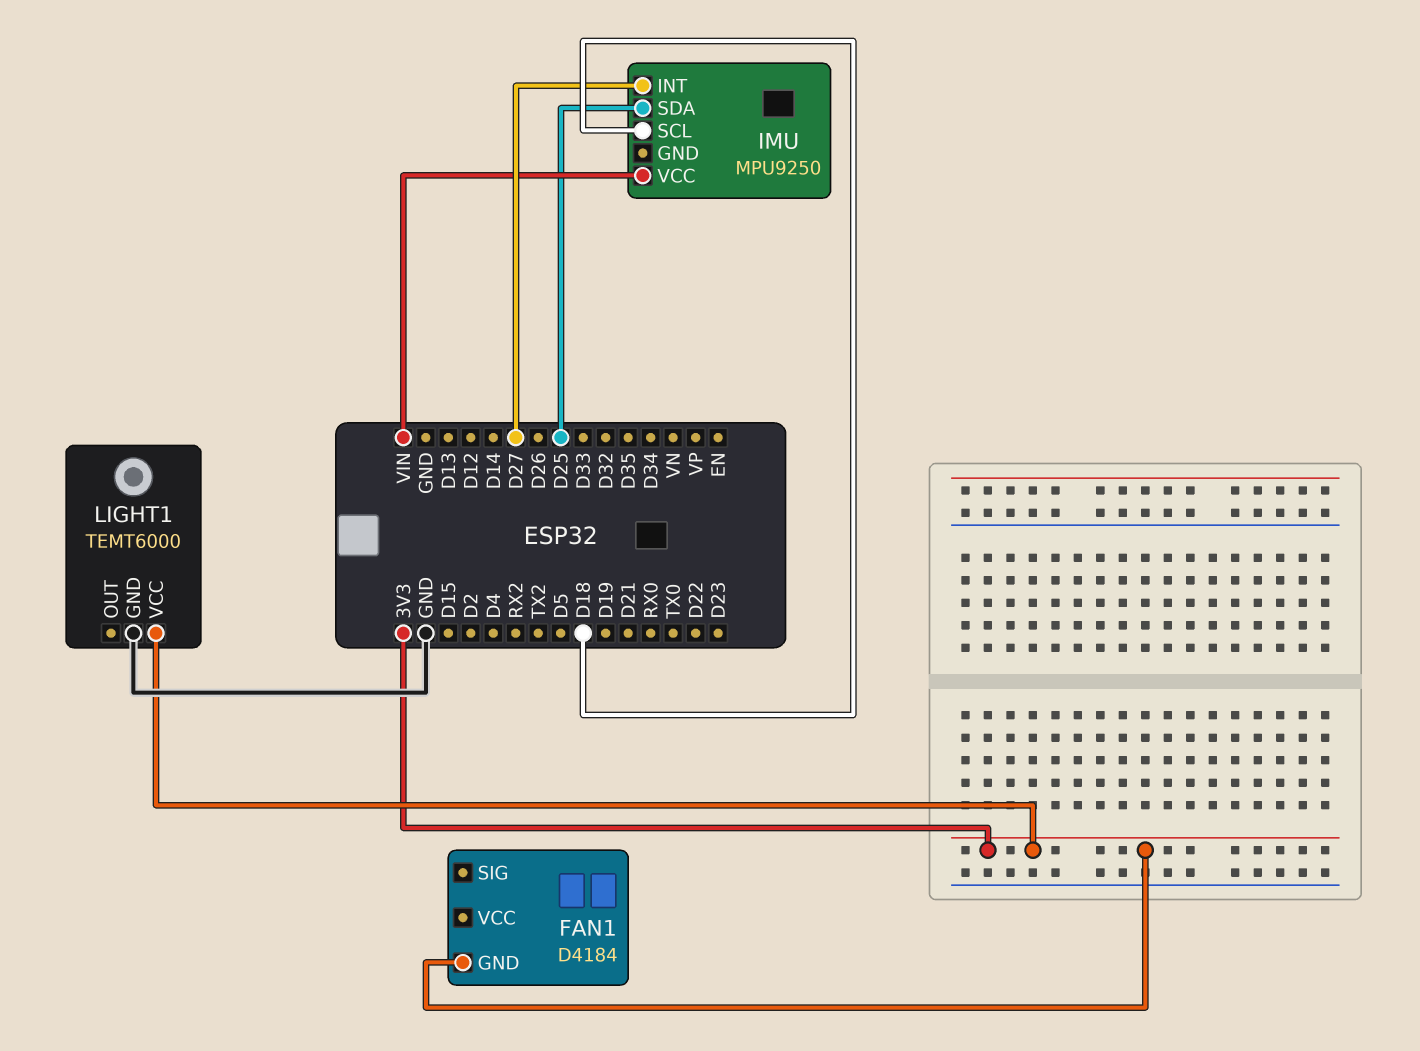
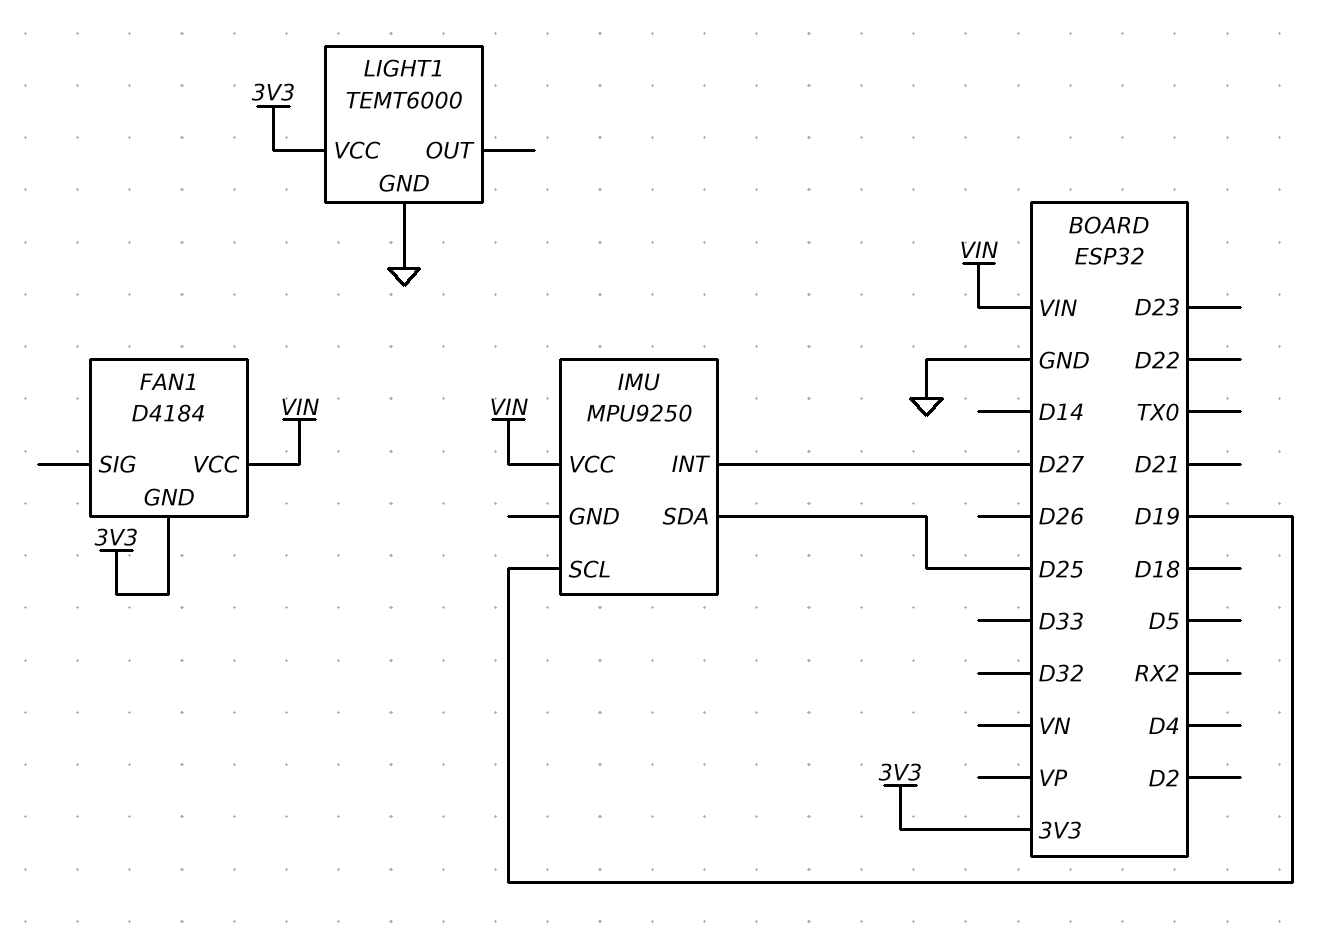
FAN1 pin VCC: none -> VIN
IMU pin SCL: D18 -> D19

